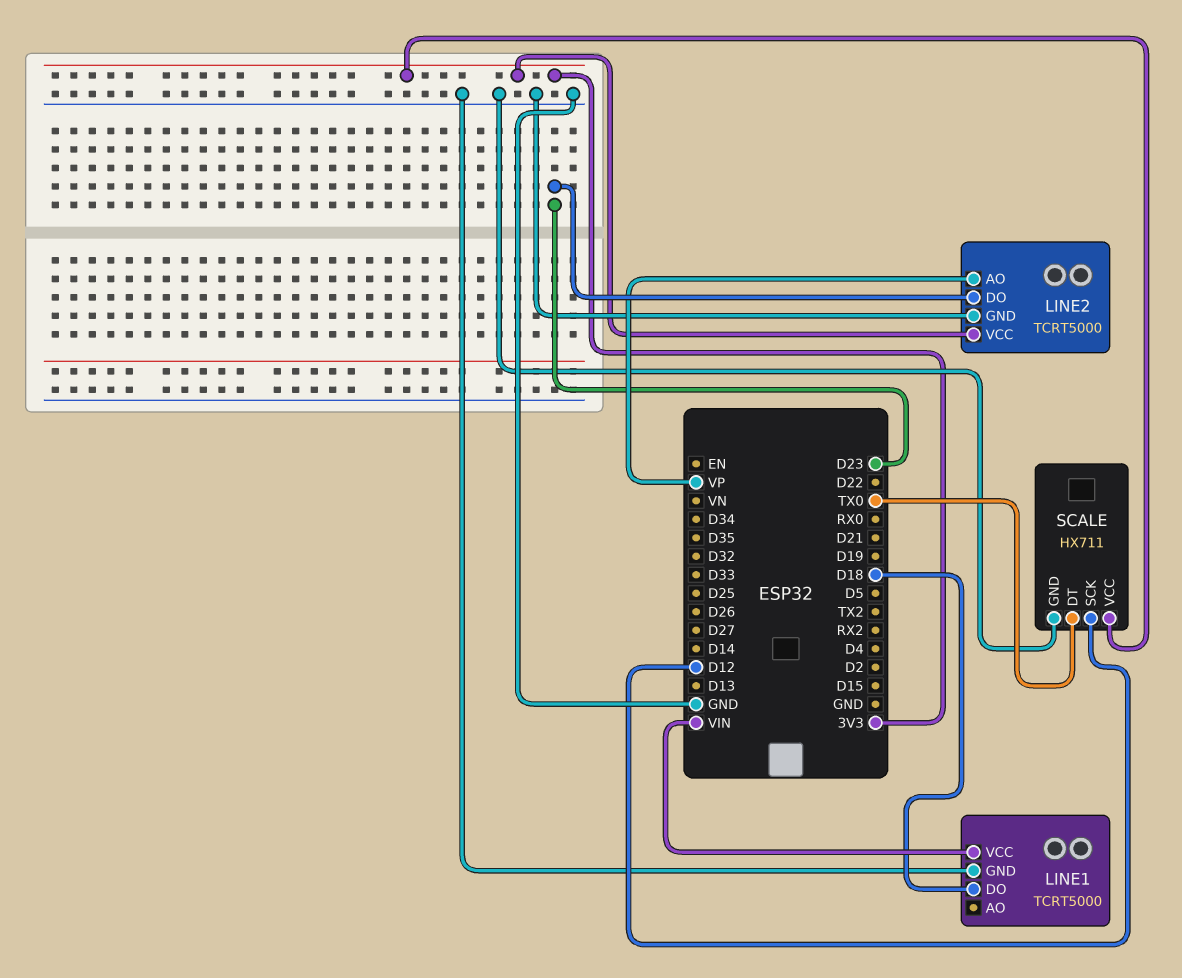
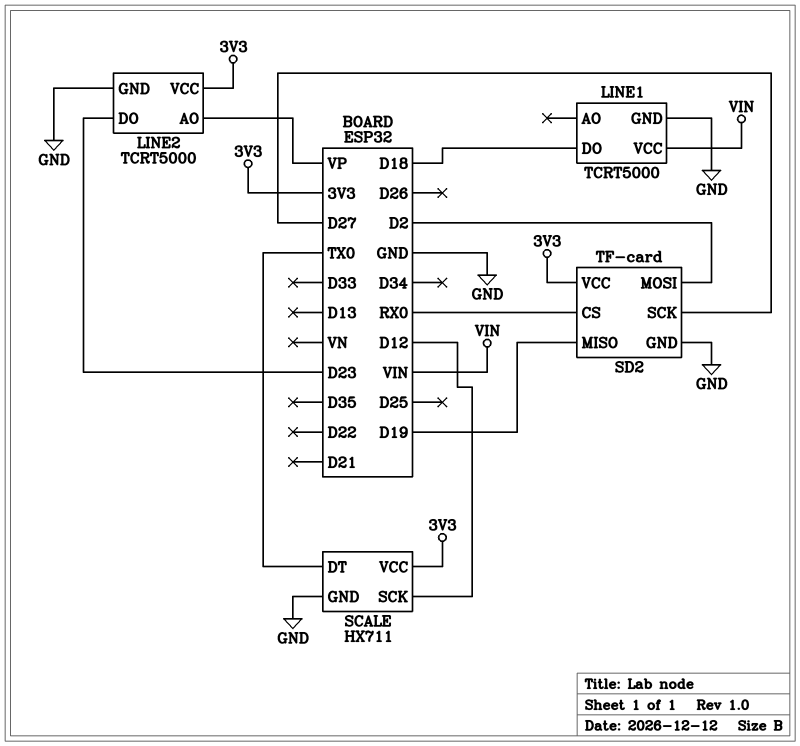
SD2: none -> TF-card
SD2 pin CS: none -> RX0
SD2 pin GND: none -> GND
SD2 pin MISO: none -> D19
SD2 pin MOSI: none -> D2
SD2 pin SCK: none -> D27
SD2 pin VCC: none -> 3V3

